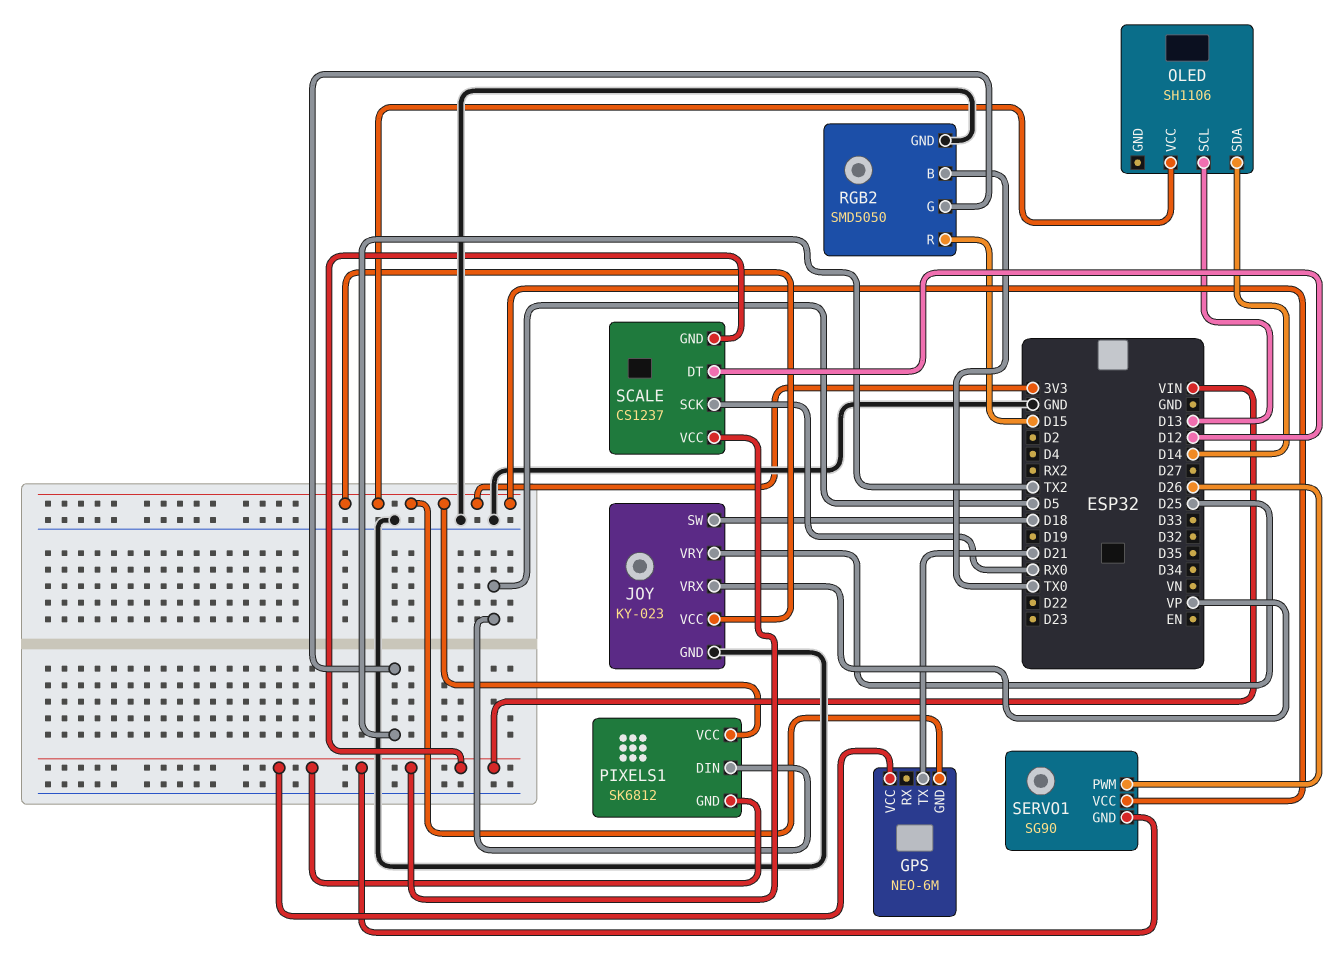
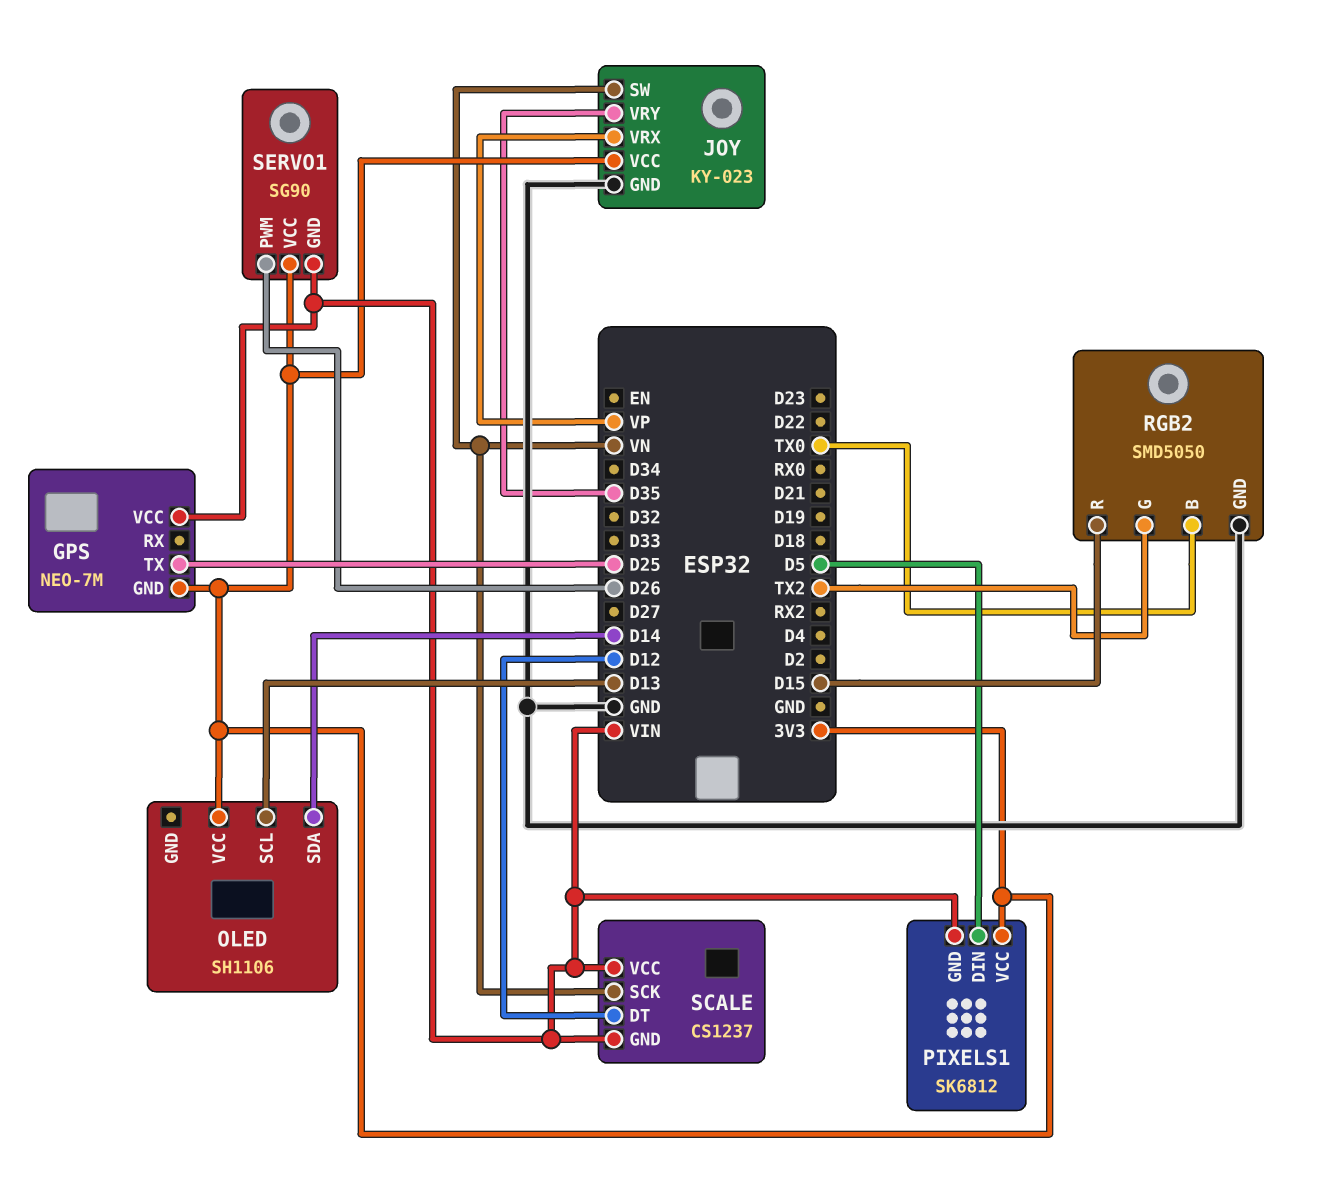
GPS: NEO-6M -> NEO-7M
GPS pin TX: D21 -> D25
JOY pin SW: D18 -> VN
JOY pin VRY: D25 -> D35
SCALE pin SCK: RX0 -> VN

